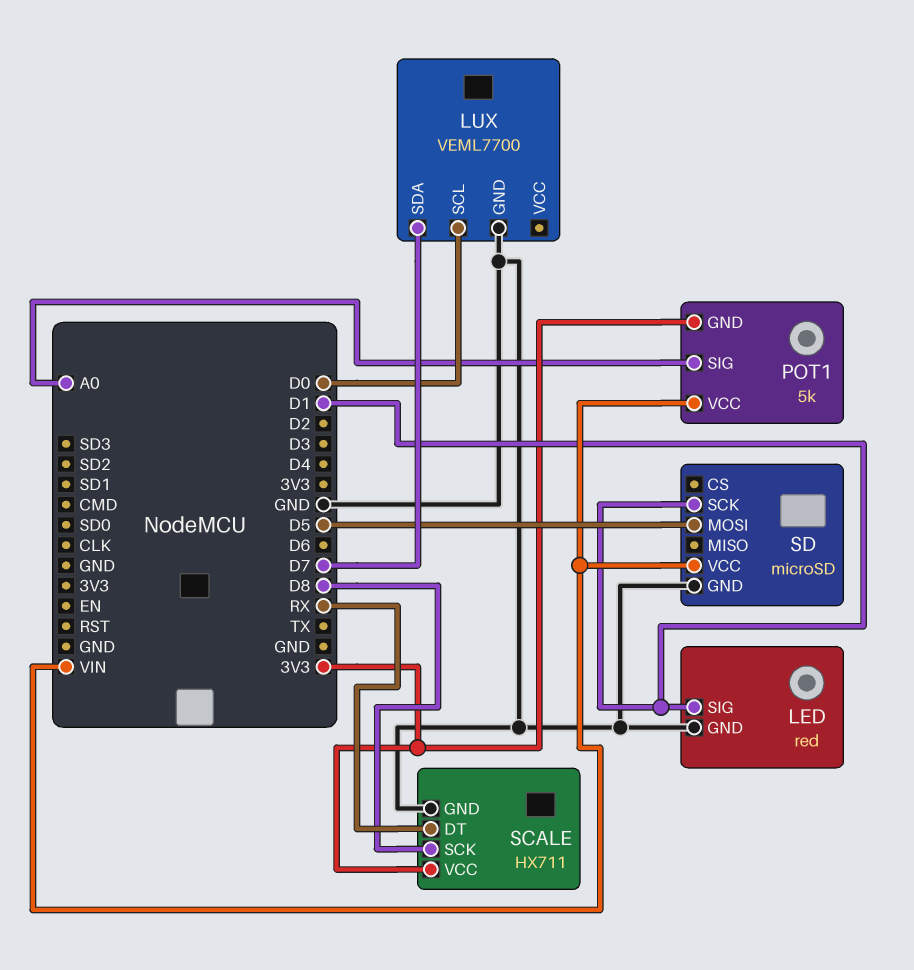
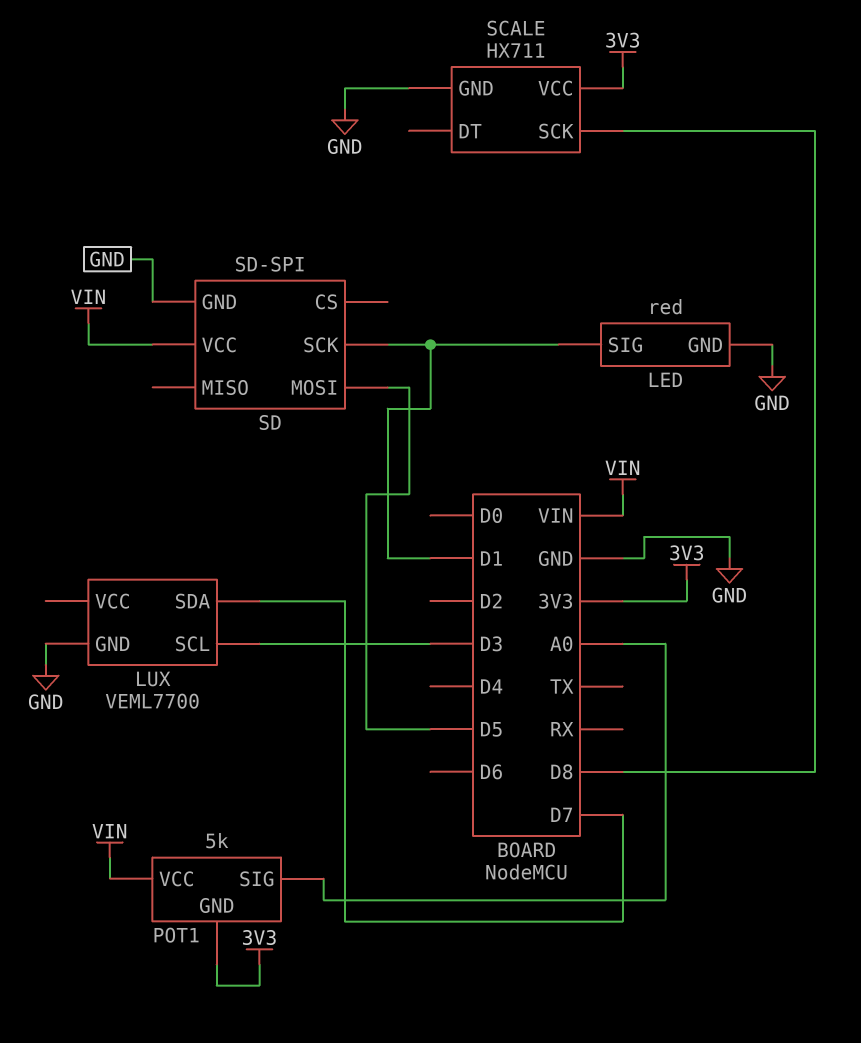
LUX pin SCL: D0 -> D3
SCALE pin DT: RX -> none
SD: microSD -> SD-SPI

